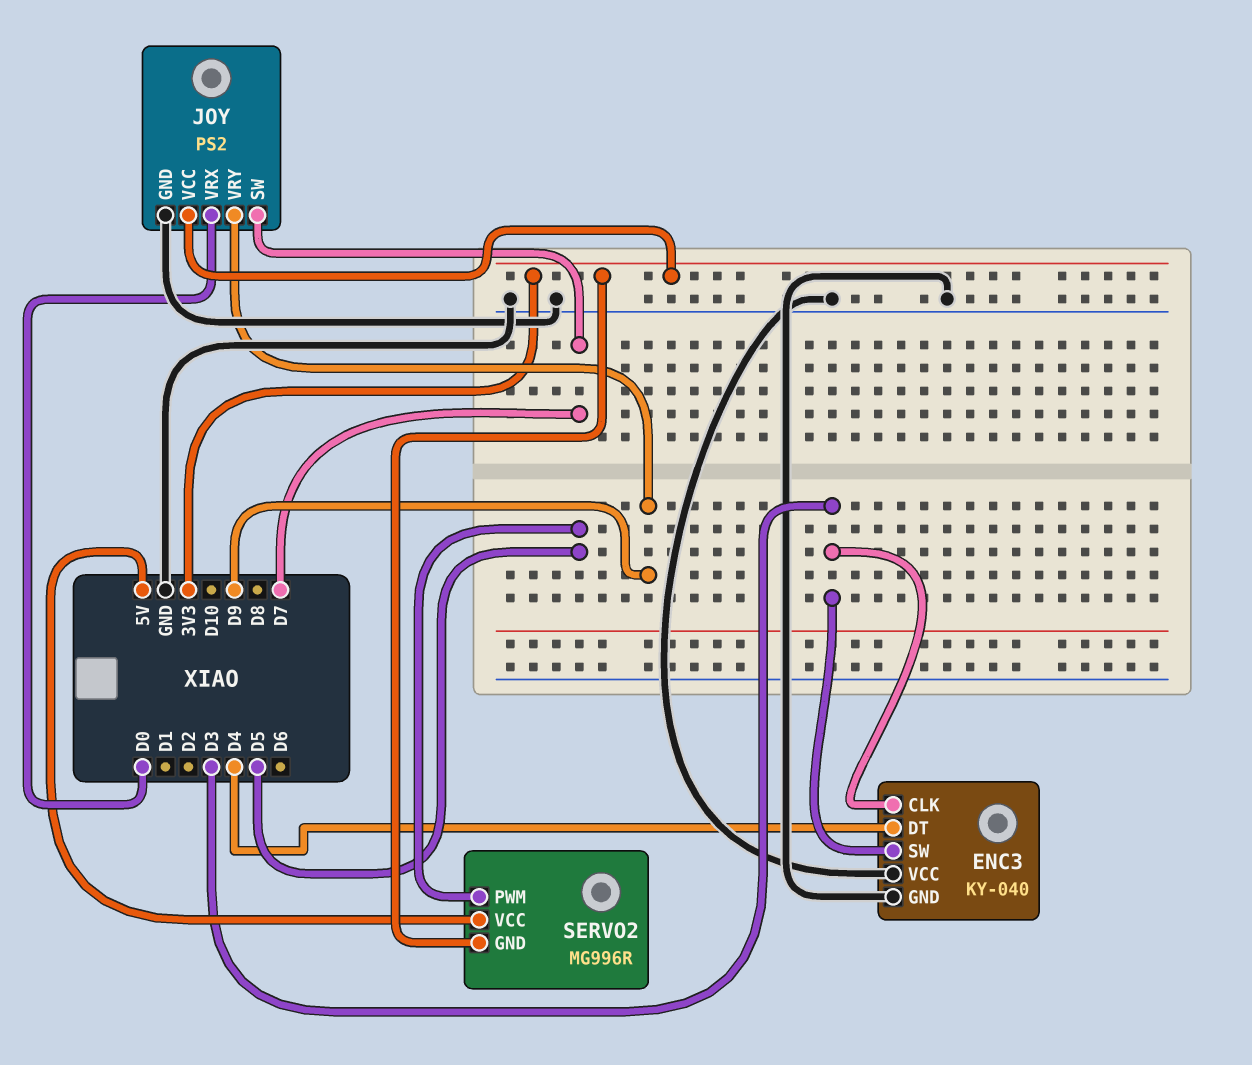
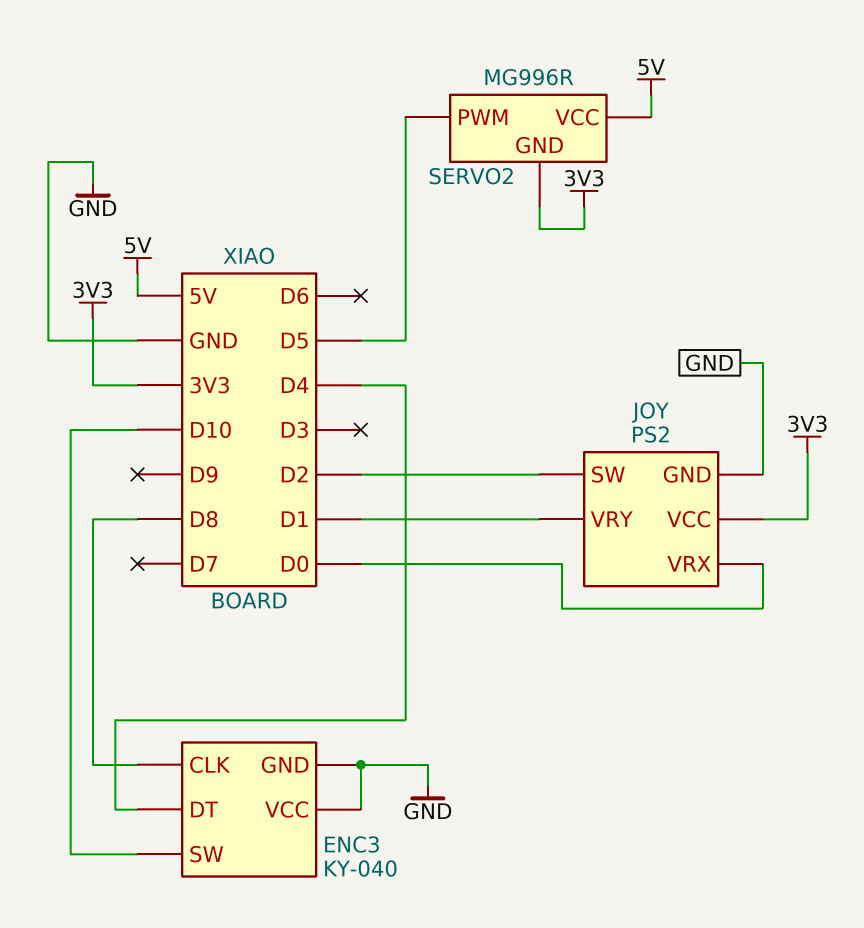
ENC3 pin CLK: D3 -> D8
ENC3 pin SW: D3 -> D10
JOY pin SW: D7 -> D2
JOY pin VRY: D9 -> D1

